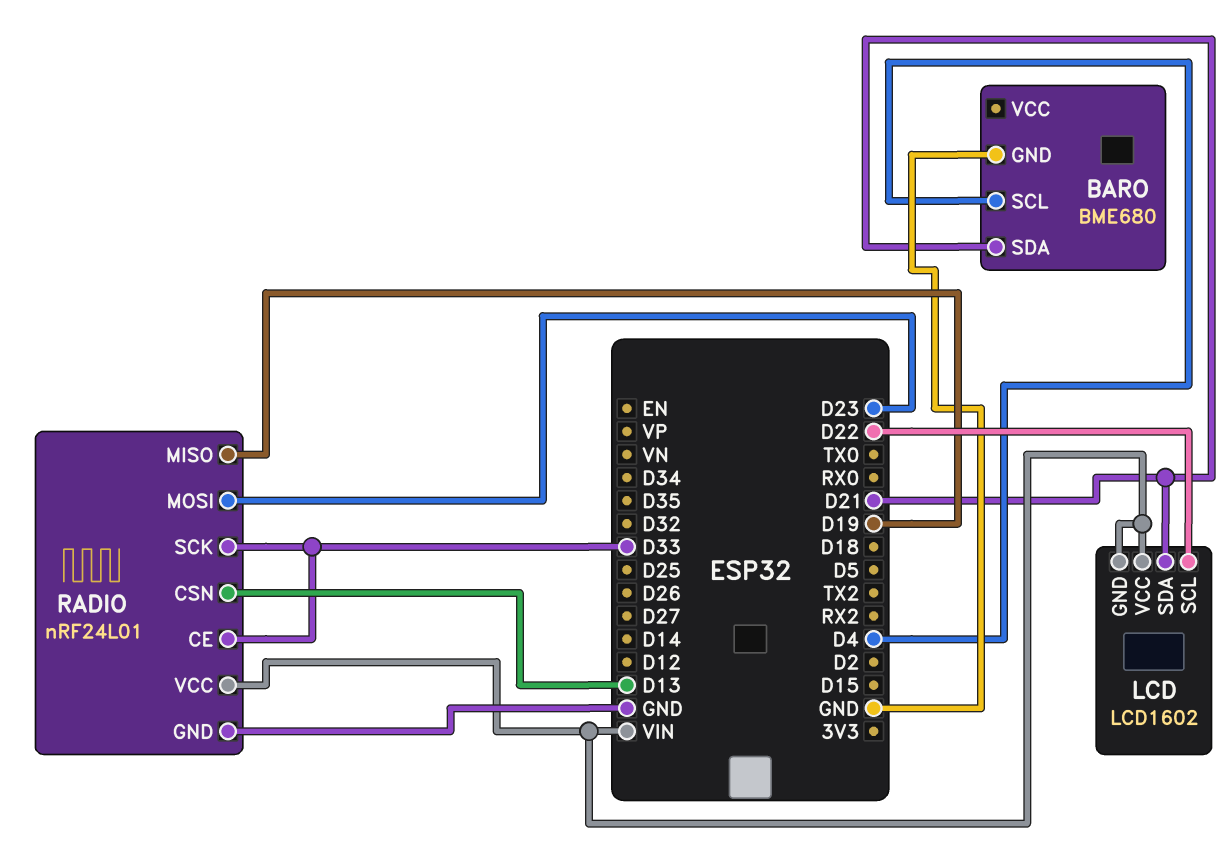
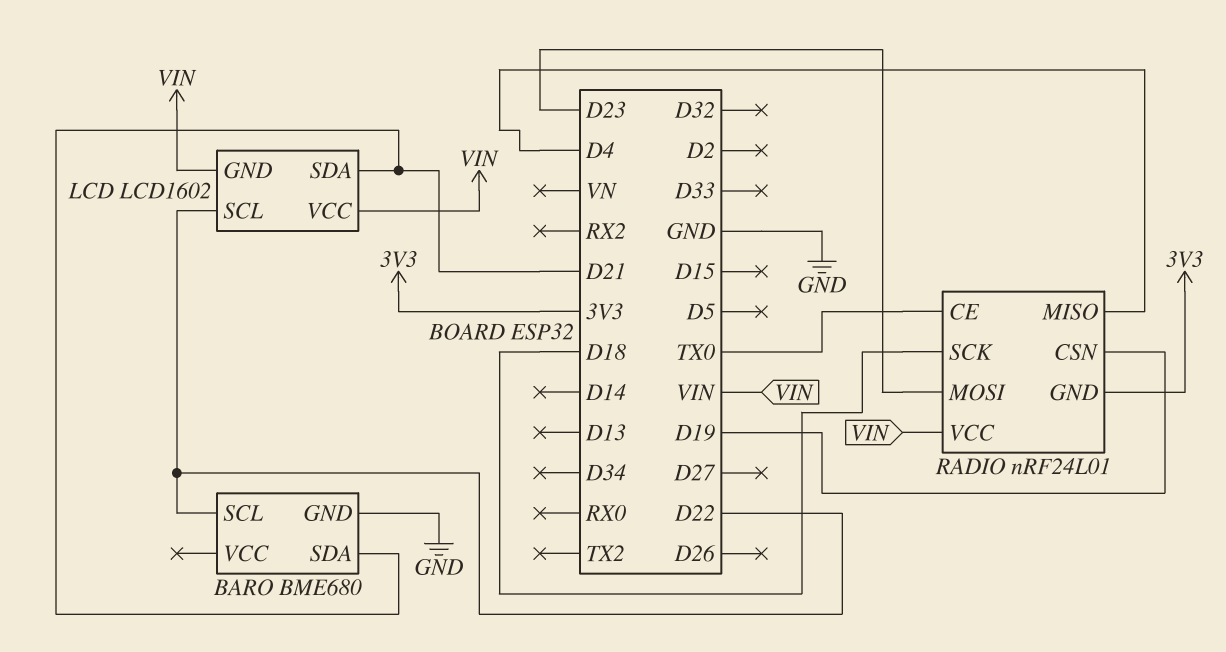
BARO pin SCL: D4 -> D22
RADIO pin CE: D33 -> TX0
RADIO pin CSN: D13 -> D19
RADIO pin GND: GND -> 3V3
RADIO pin MISO: D19 -> D4
RADIO pin SCK: D33 -> D18

